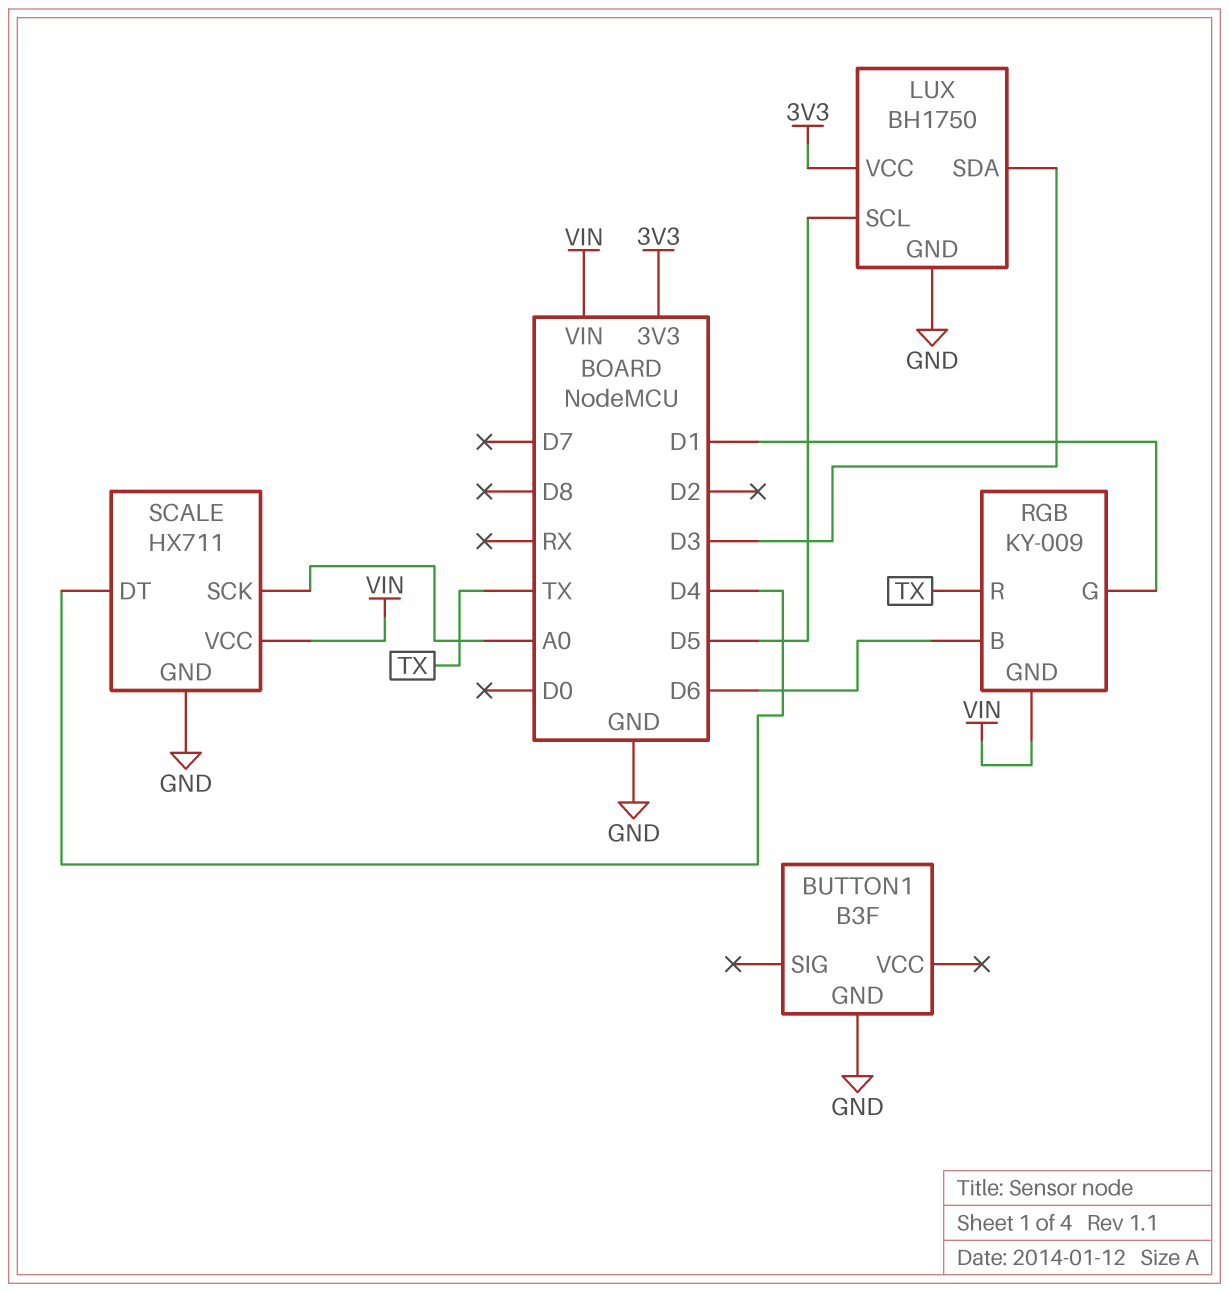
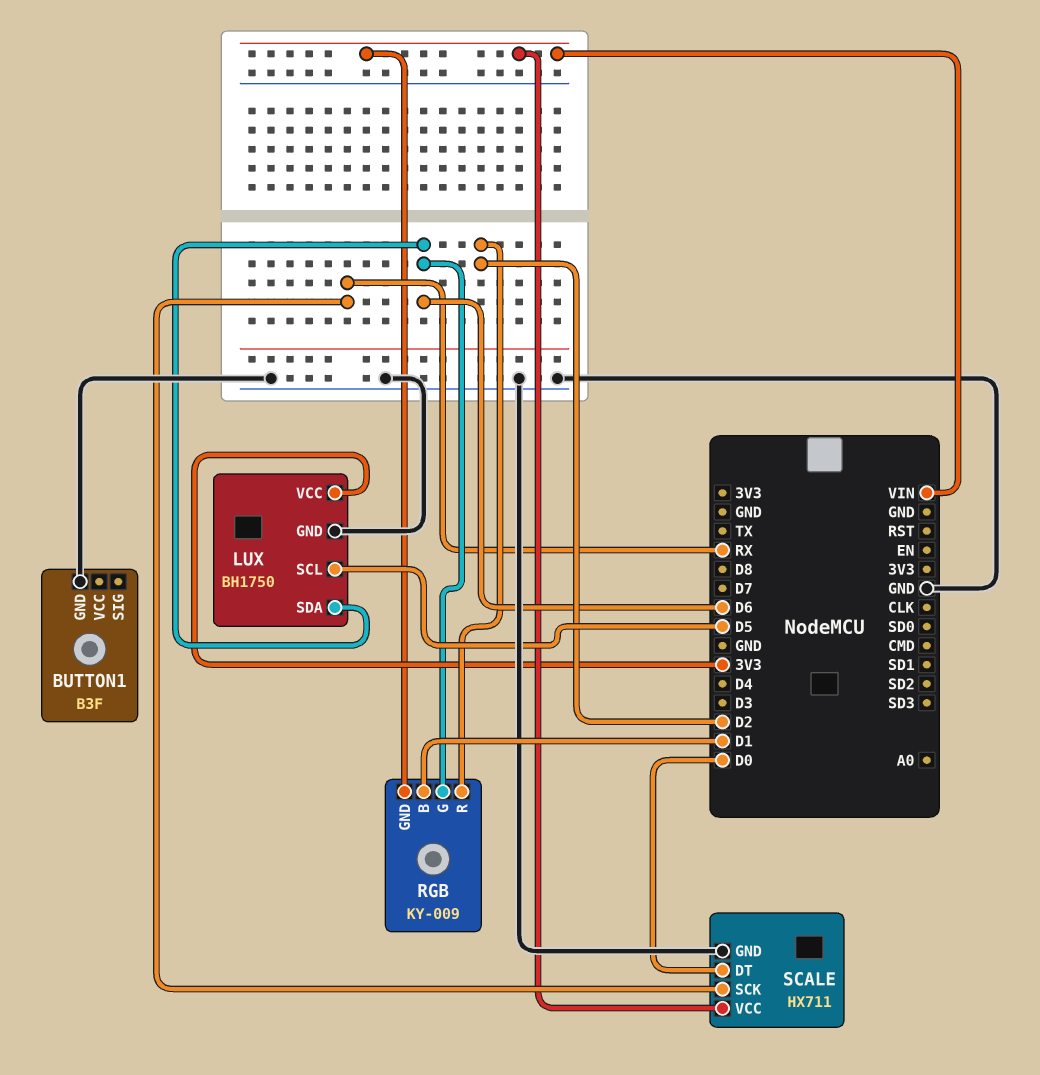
LUX pin SDA: D3 -> D6
RGB pin B: D6 -> D1
RGB pin G: D1 -> D6
RGB pin R: TX -> D2
SCALE pin DT: D4 -> D0
SCALE pin SCK: A0 -> RX

